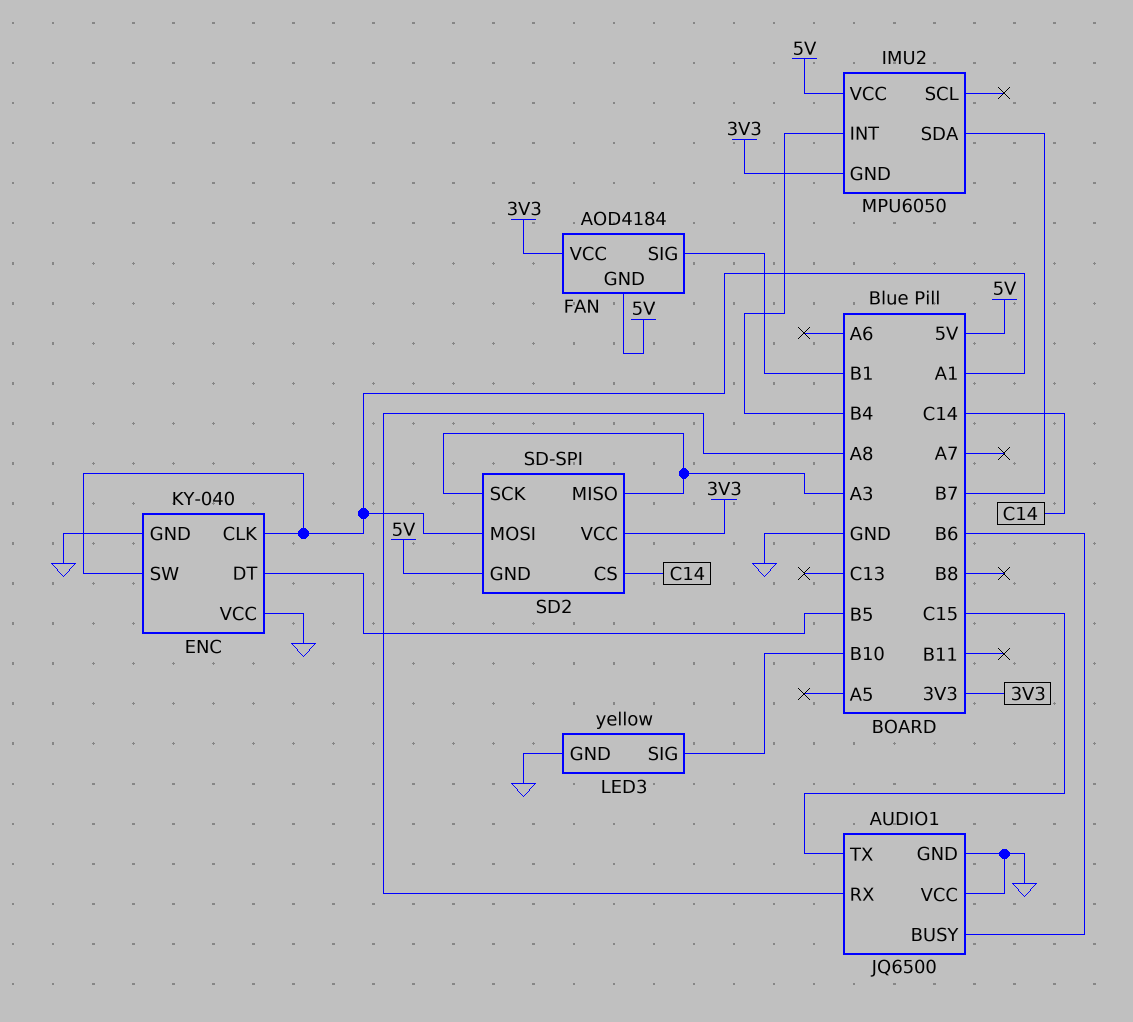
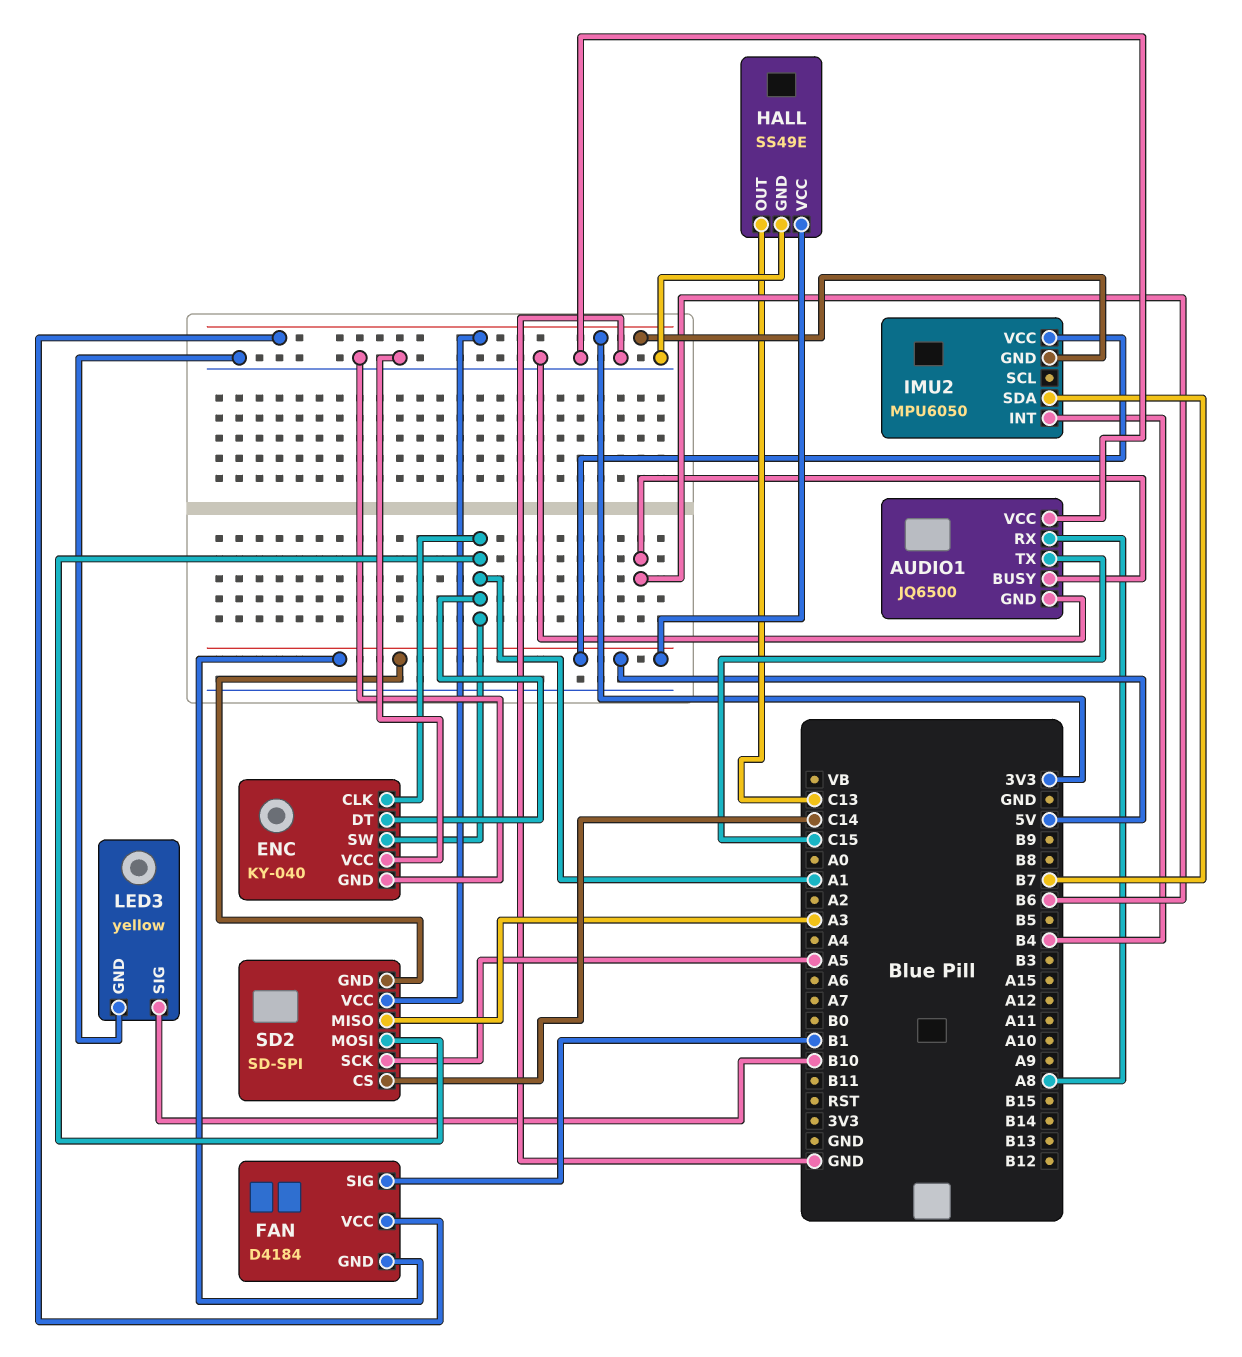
ENC pin DT: B5 -> A1
FAN: AOD4184 -> D4184
HALL: none -> SS49E
HALL pin GND: none -> GND
HALL pin OUT: none -> C13
HALL pin VCC: none -> 5V
SD2 pin SCK: A3 -> A5

